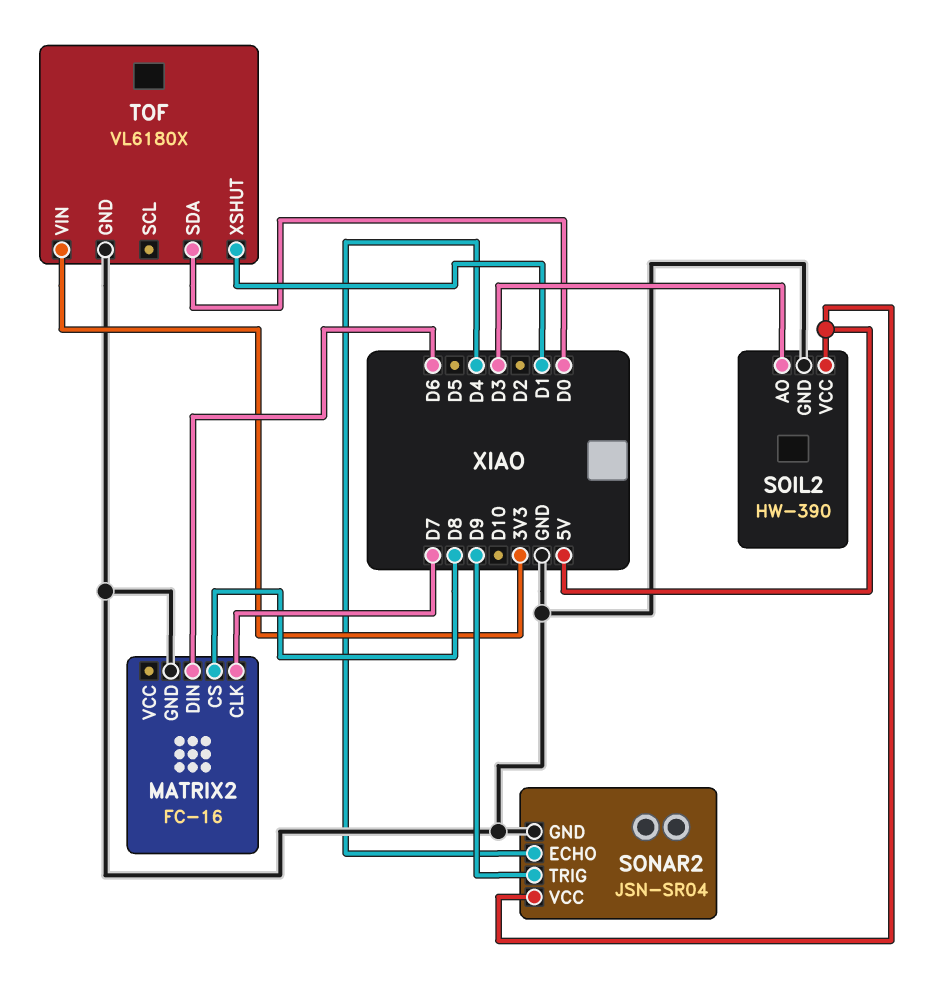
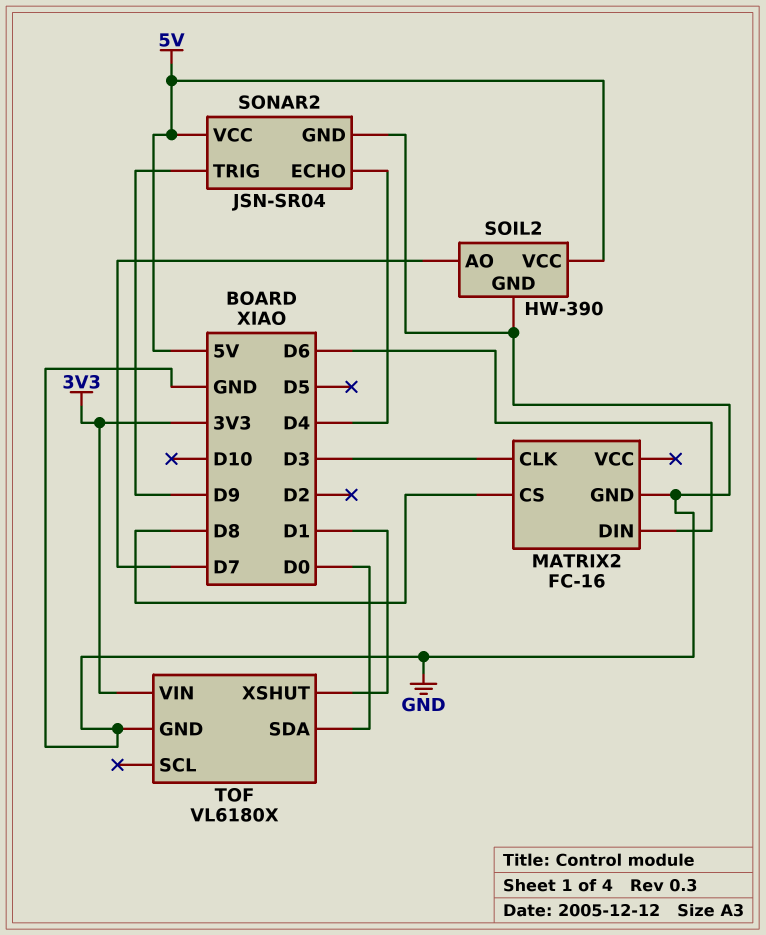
MATRIX2 pin CLK: D7 -> D3
SOIL2 pin AO: D3 -> D7

